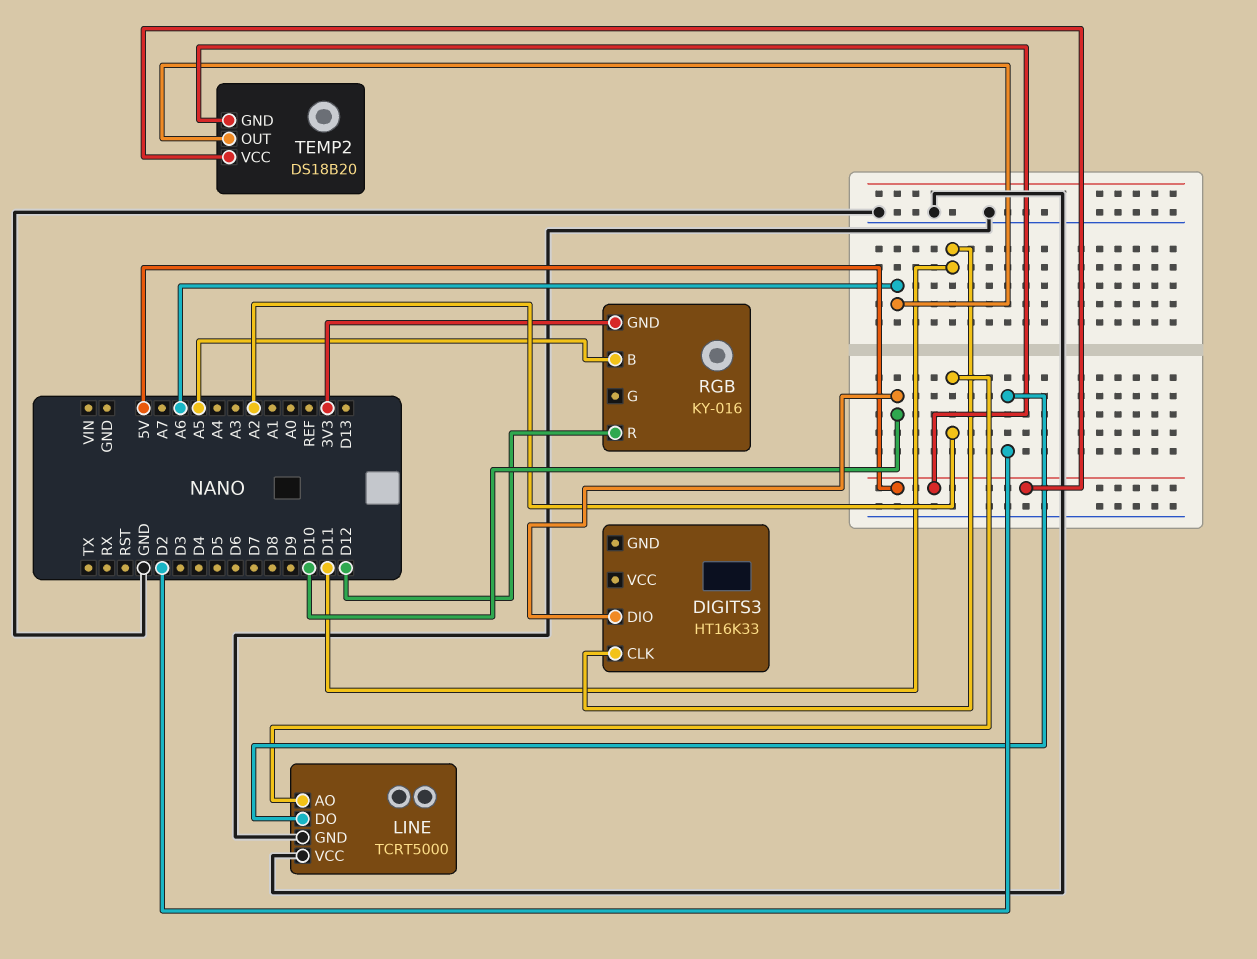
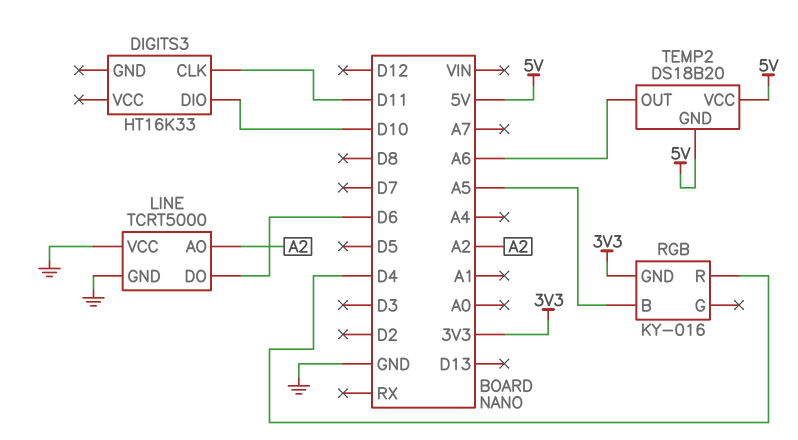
LINE pin DO: D2 -> D6
RGB pin R: D12 -> D4

